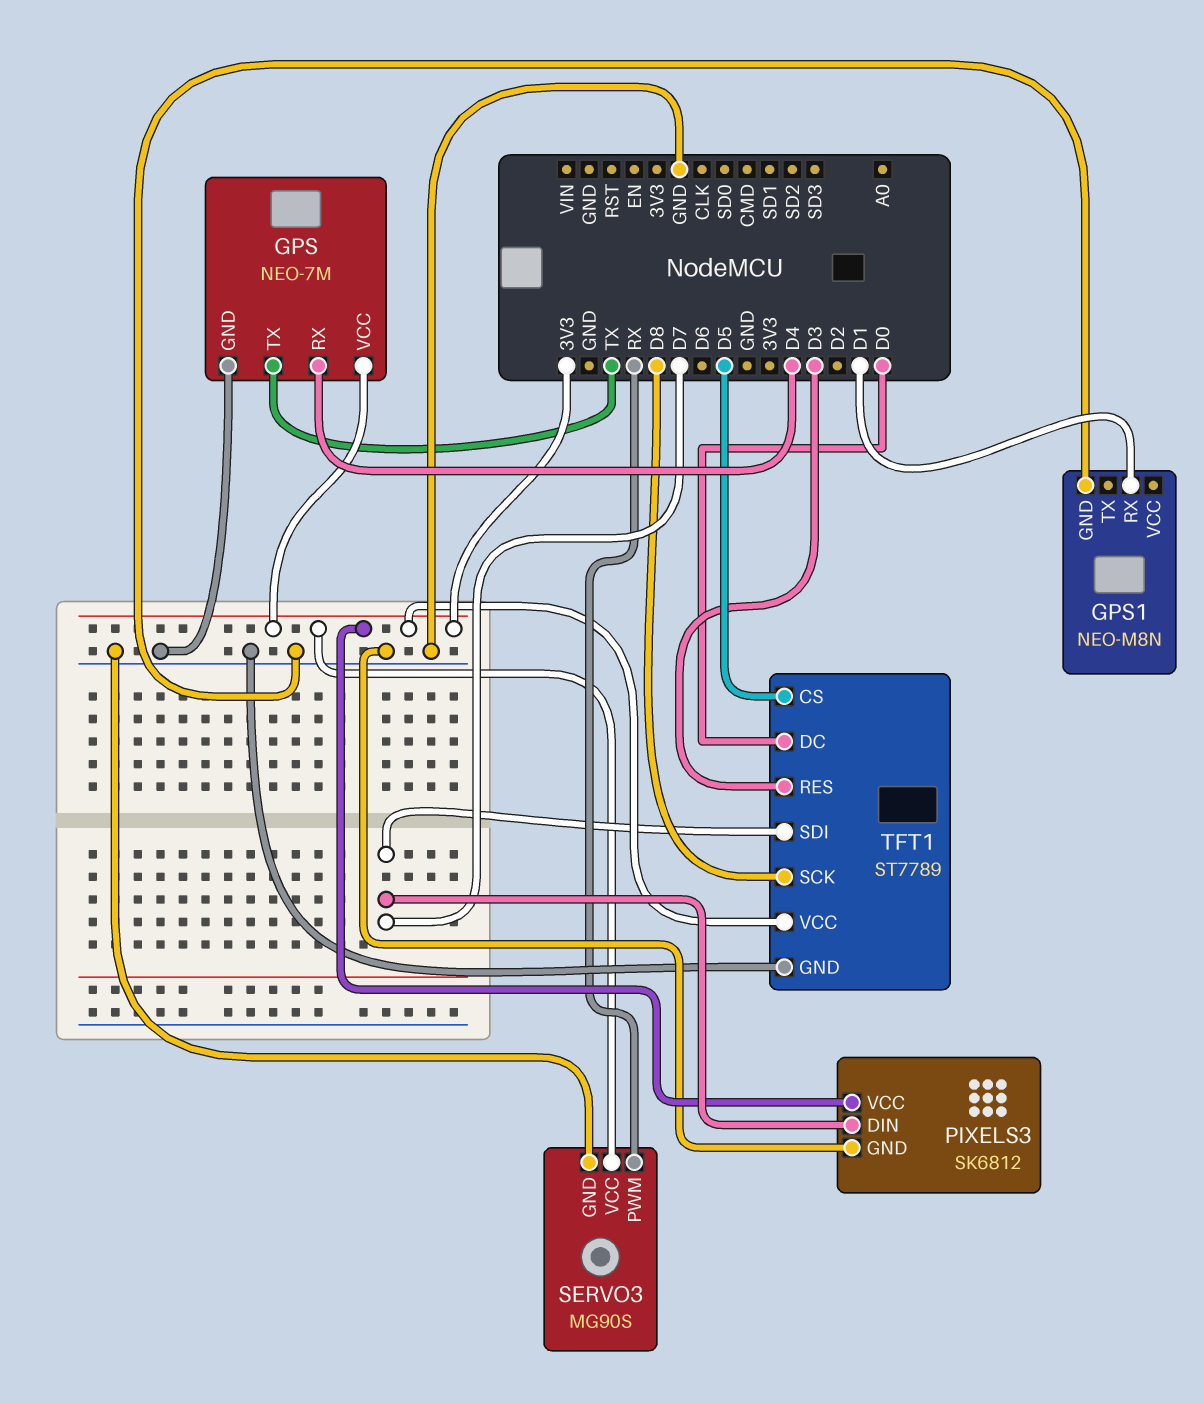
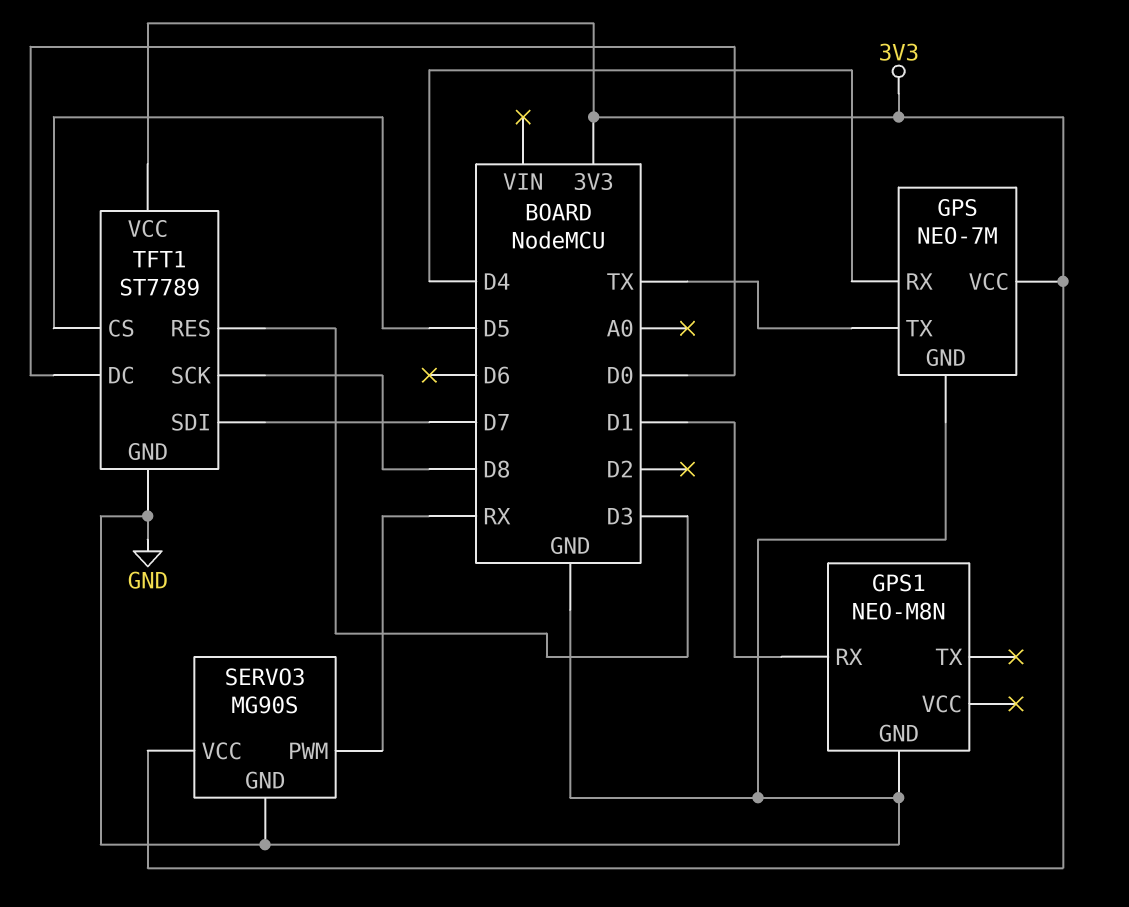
PIXELS3: SK6812 -> none
PIXELS3 pin DIN: D7 -> none
PIXELS3 pin GND: GND -> none
PIXELS3 pin VCC: 3V3 -> none

